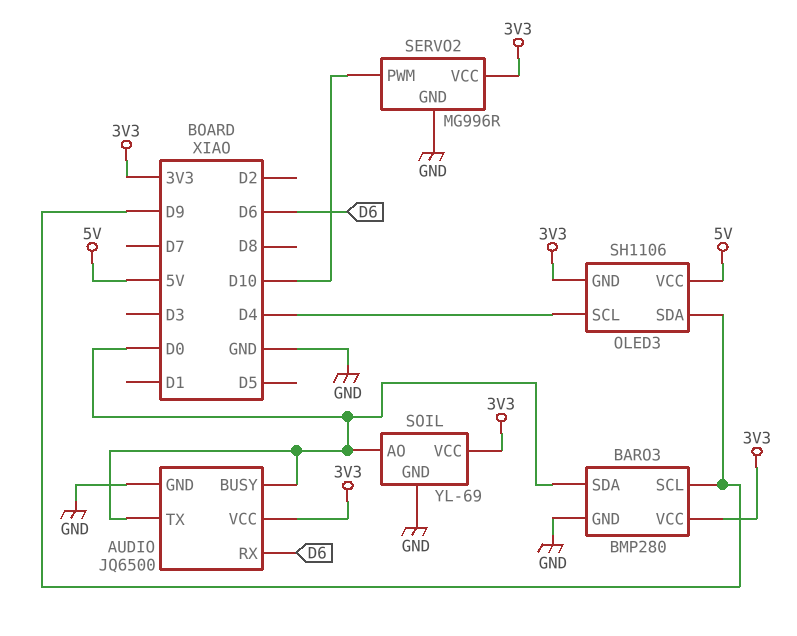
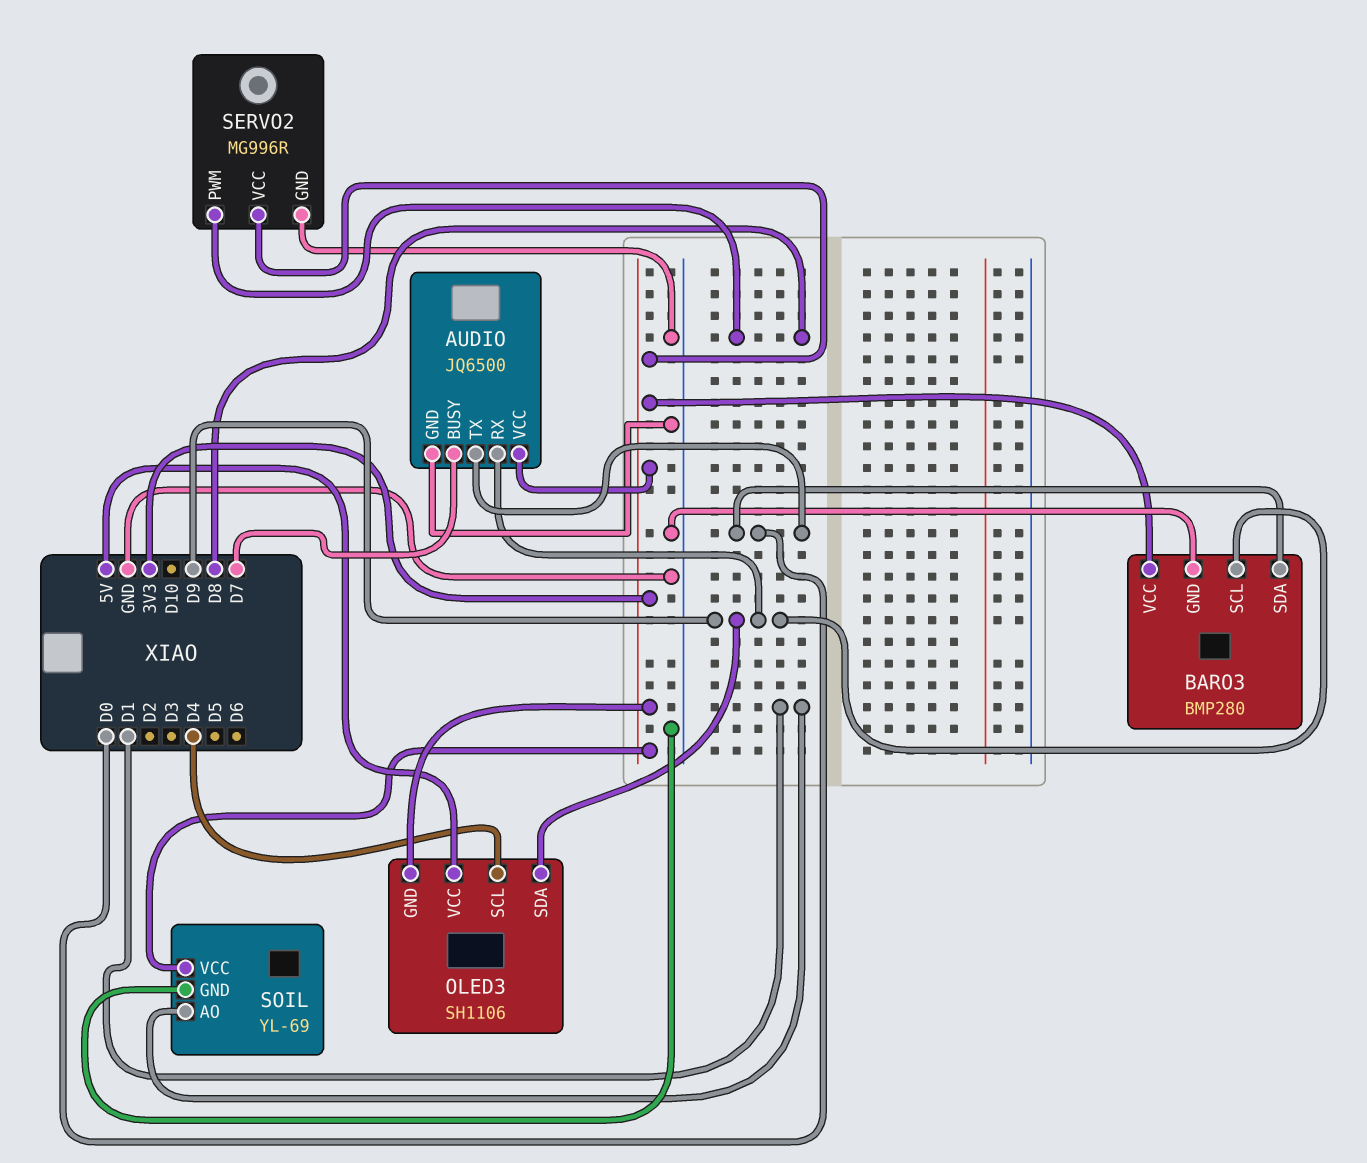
AUDIO pin BUSY: D0 -> D7
AUDIO pin RX: D6 -> D9
SERVO2 pin PWM: D10 -> D8
SOIL pin AO: D0 -> D1

